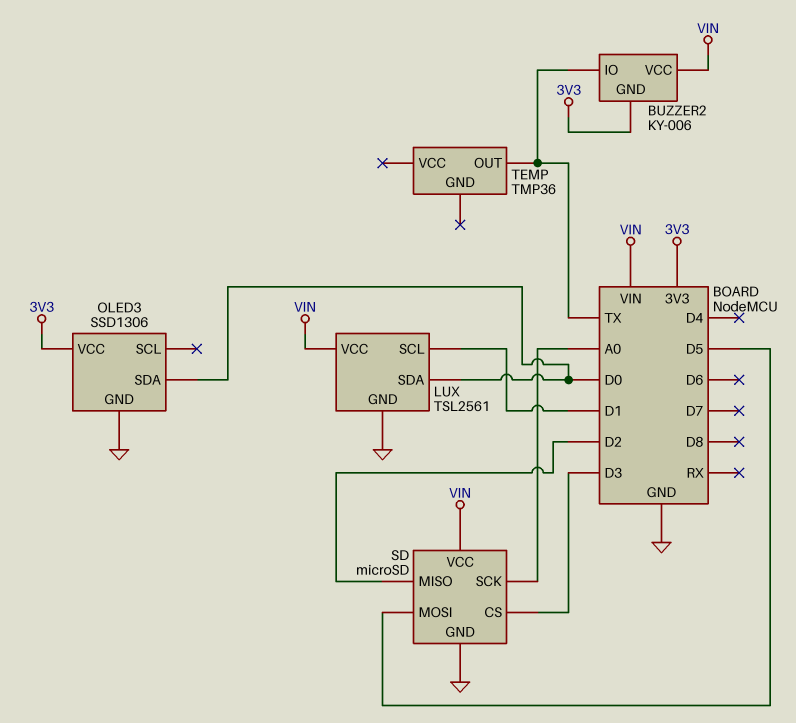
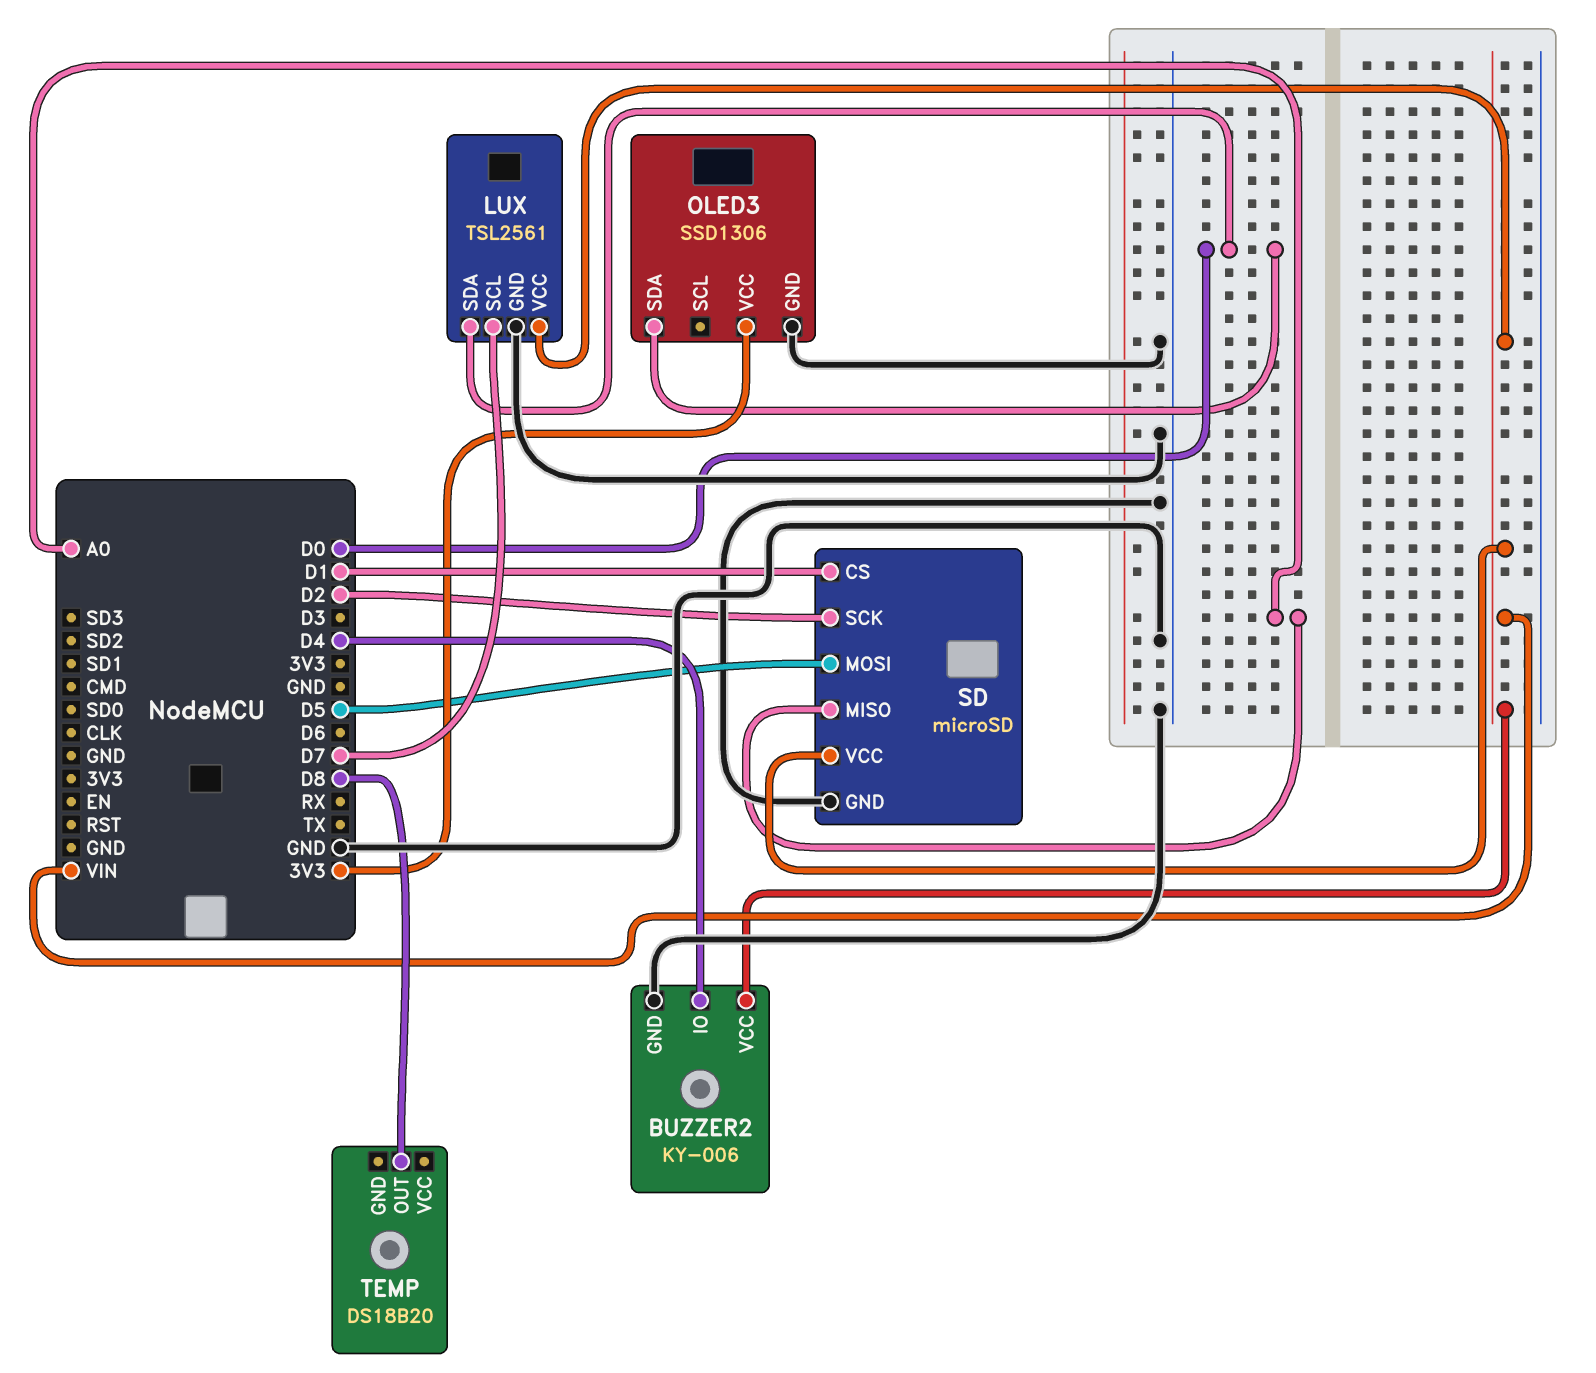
BUZZER2 pin GND: 3V3 -> GND
BUZZER2 pin IO: TX -> D4
LUX pin SCL: D1 -> D7
SD pin CS: D3 -> D1
SD pin MISO: D2 -> A0
SD pin SCK: A0 -> D2
TEMP: TMP36 -> DS18B20
TEMP pin OUT: TX -> D8

